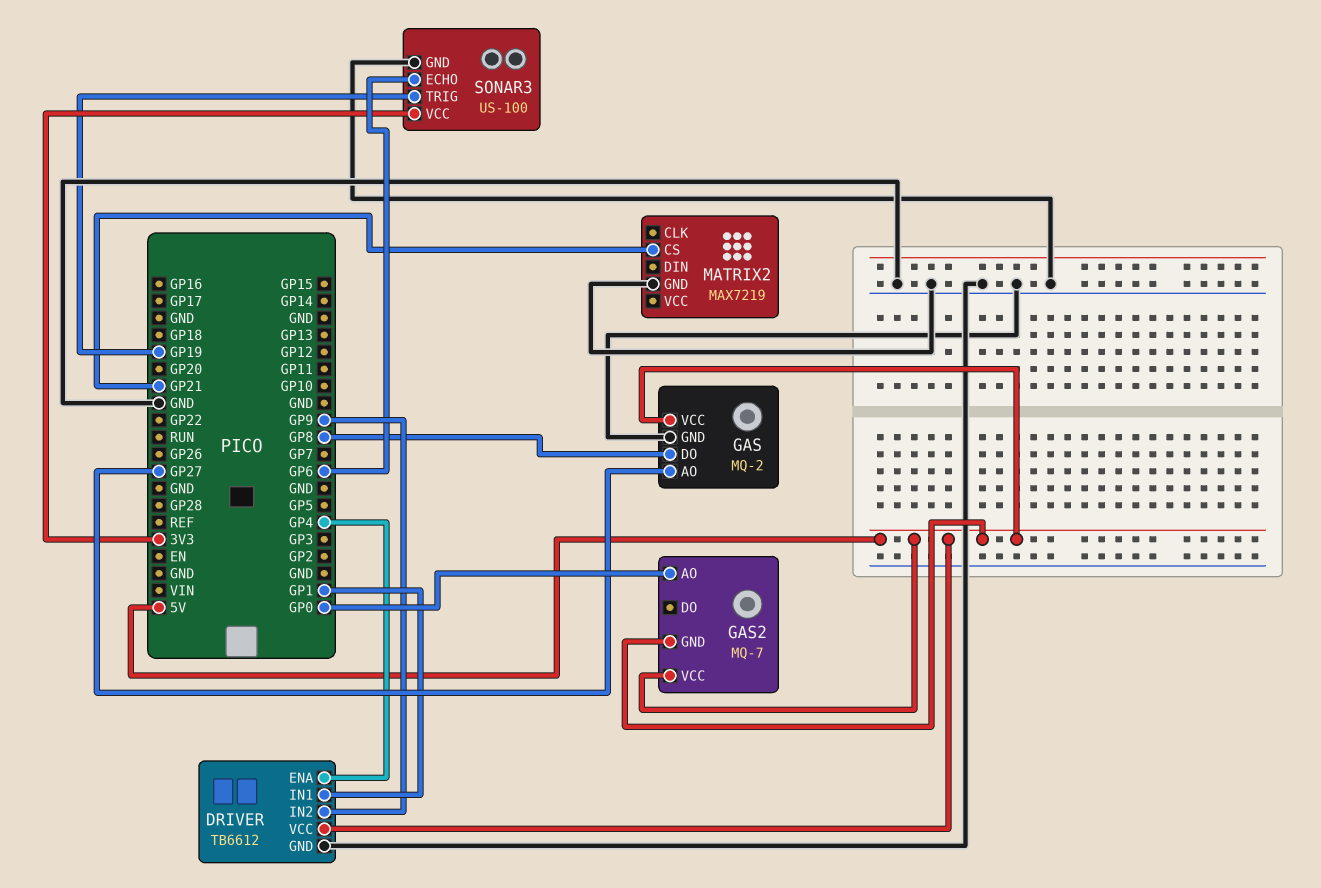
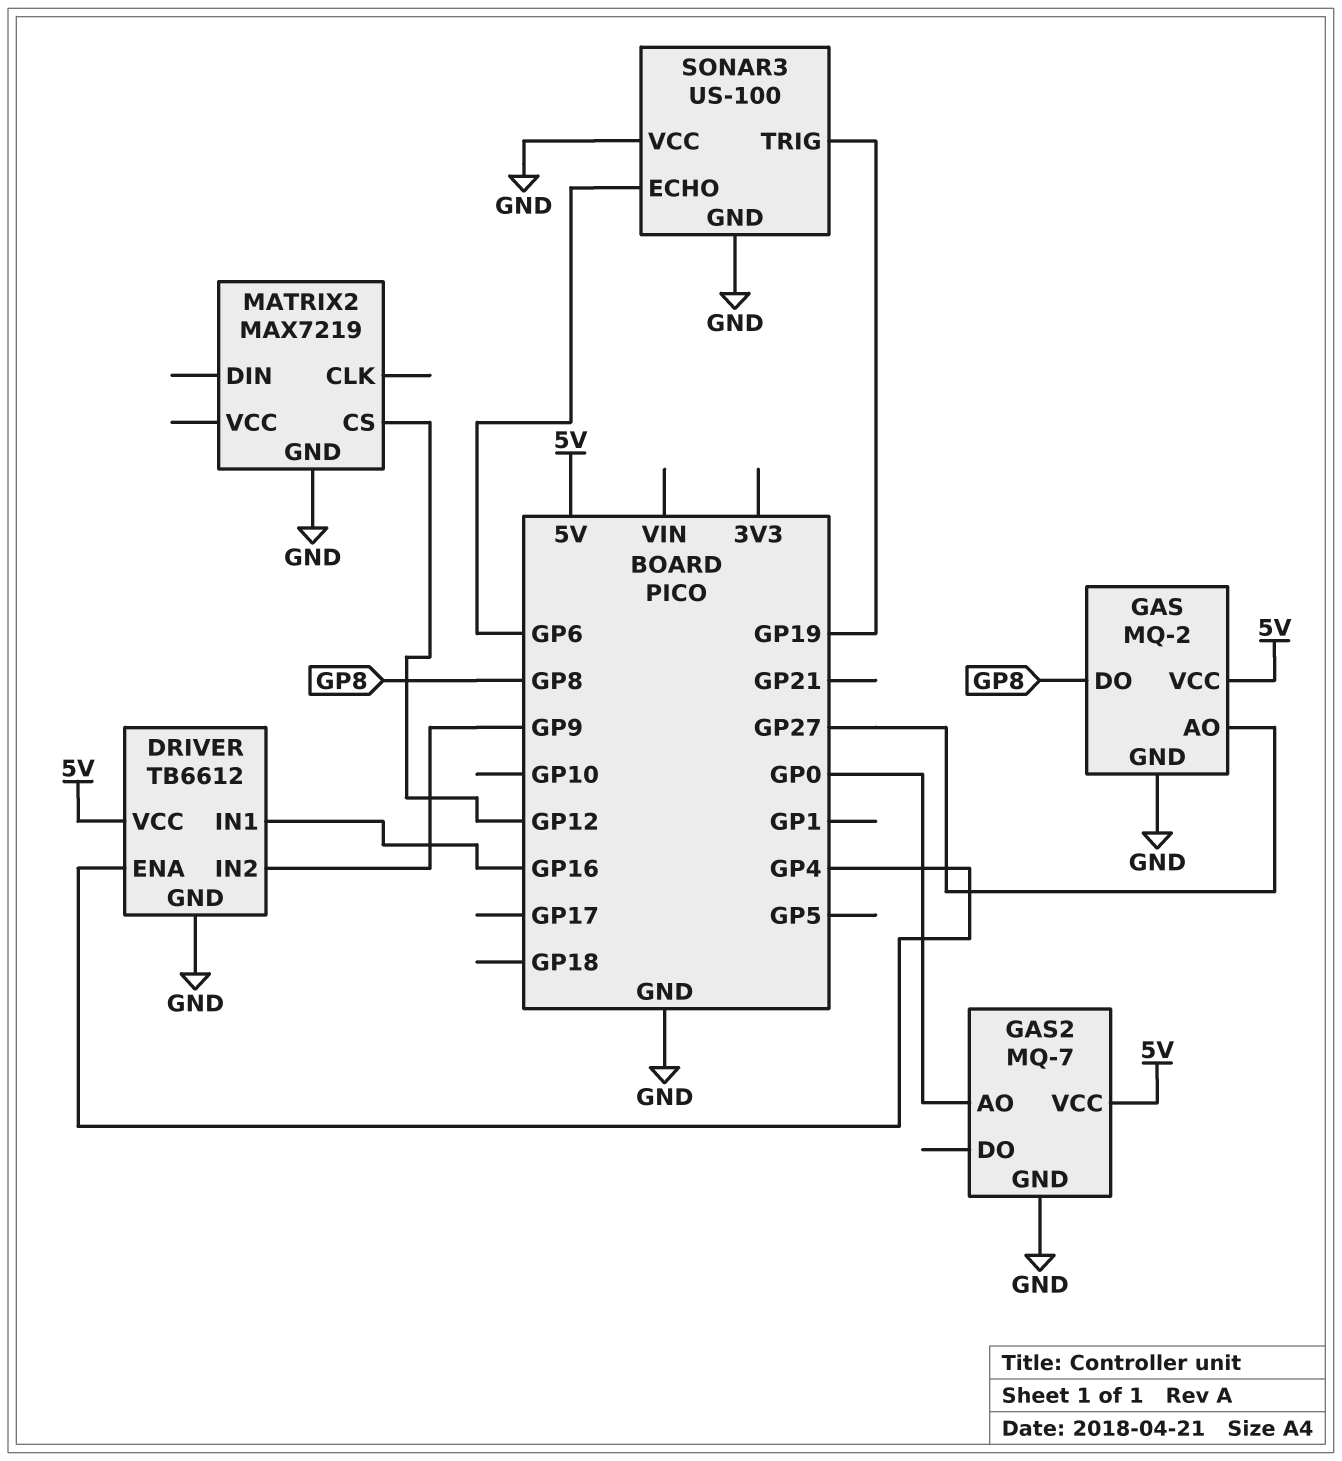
DRIVER pin IN1: GP1 -> GP16
GAS2 pin GND: 5V -> GND
MATRIX2 pin CS: GP21 -> GP12
SONAR3 pin VCC: 3V3 -> GND

